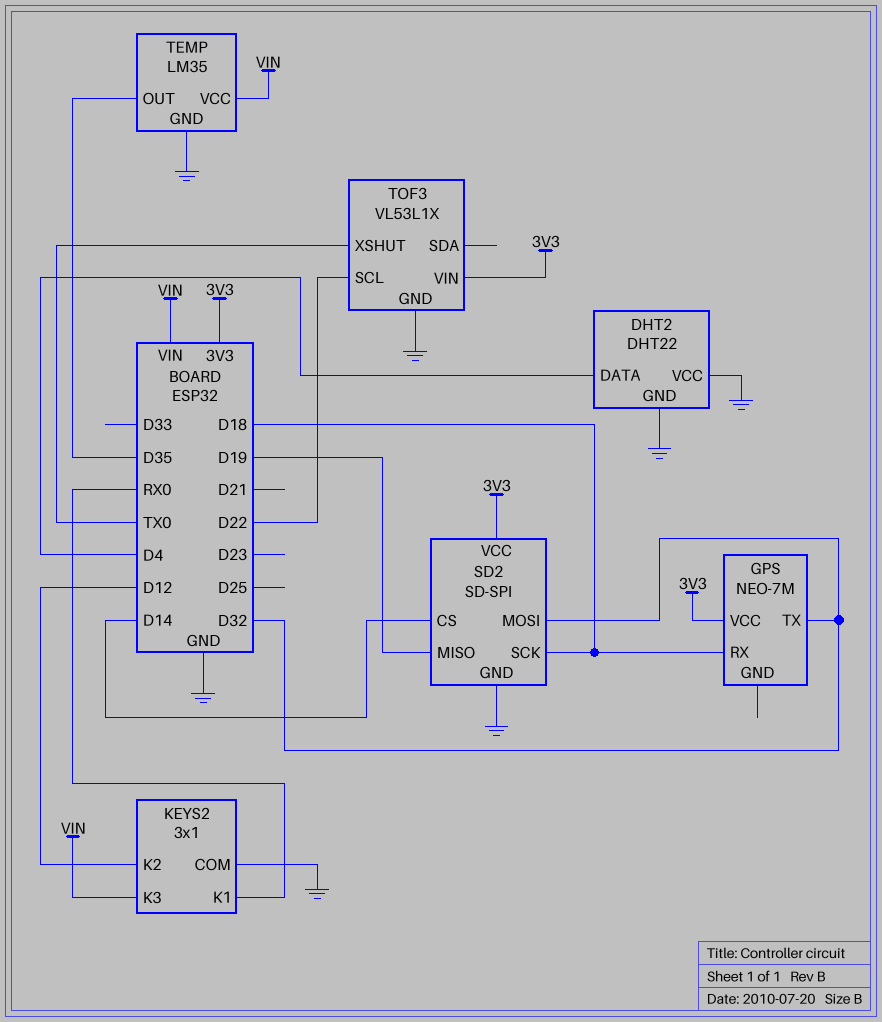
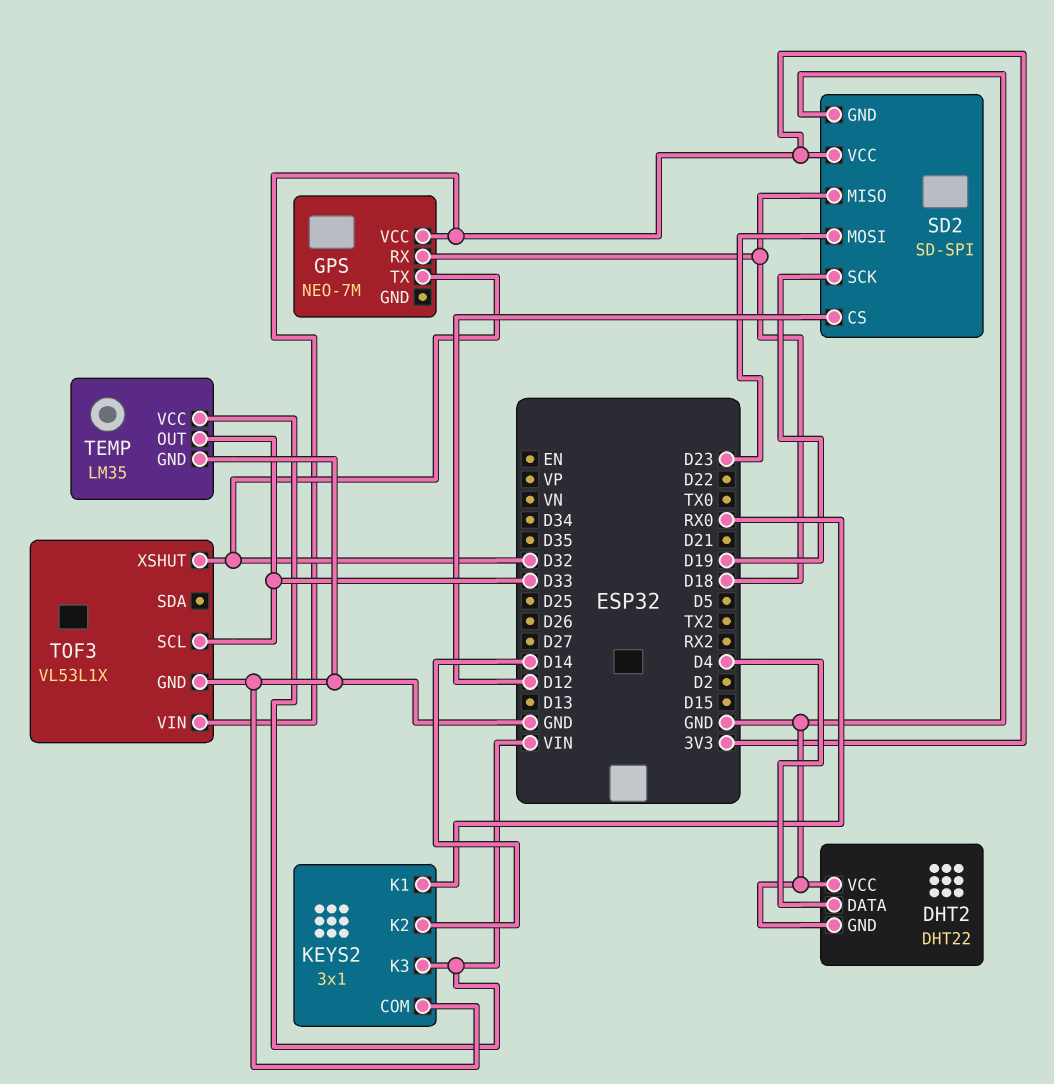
KEYS2 pin K2: D12 -> D14
SD2 pin CS: D14 -> D12
SD2 pin MISO: D19 -> D18
SD2 pin MOSI: D32 -> D23
SD2 pin SCK: D18 -> D19
TEMP pin OUT: D35 -> D33
TOF3 pin SCL: D22 -> D33
TOF3 pin XSHUT: TX0 -> D32

